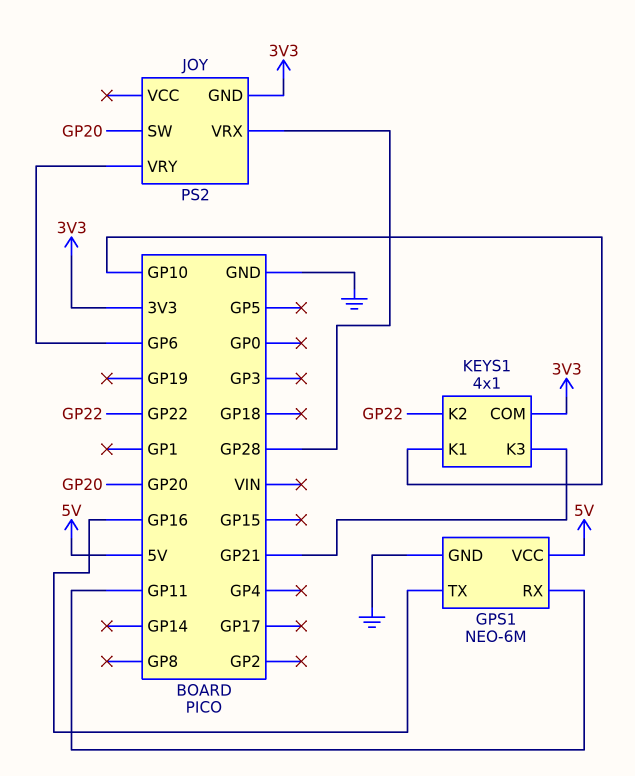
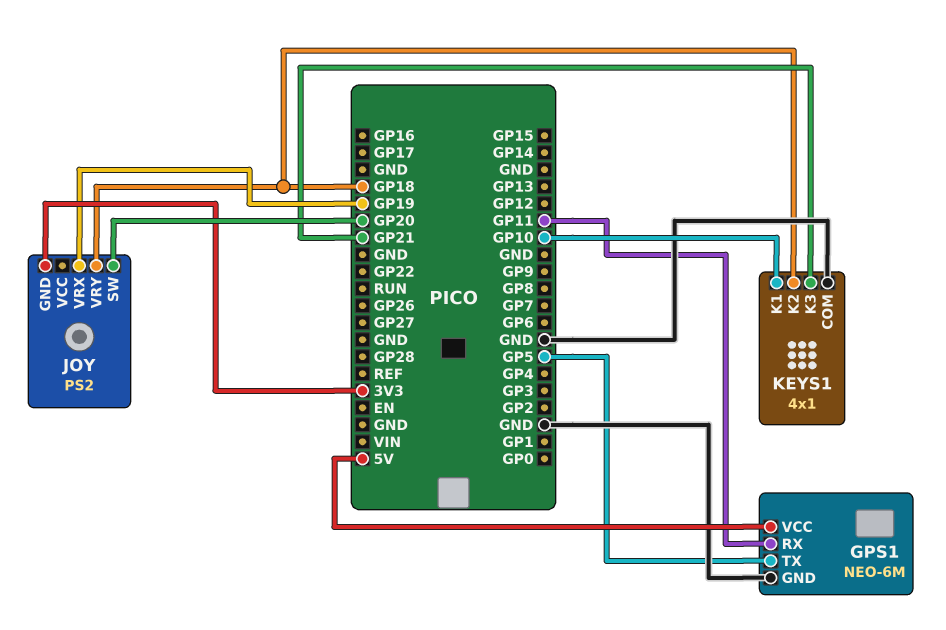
GPS1 pin TX: GP16 -> GP5
JOY pin VRX: GP28 -> GP19
JOY pin VRY: GP6 -> GP18
KEYS1 pin COM: 3V3 -> GND
KEYS1 pin K2: GP22 -> GP18

